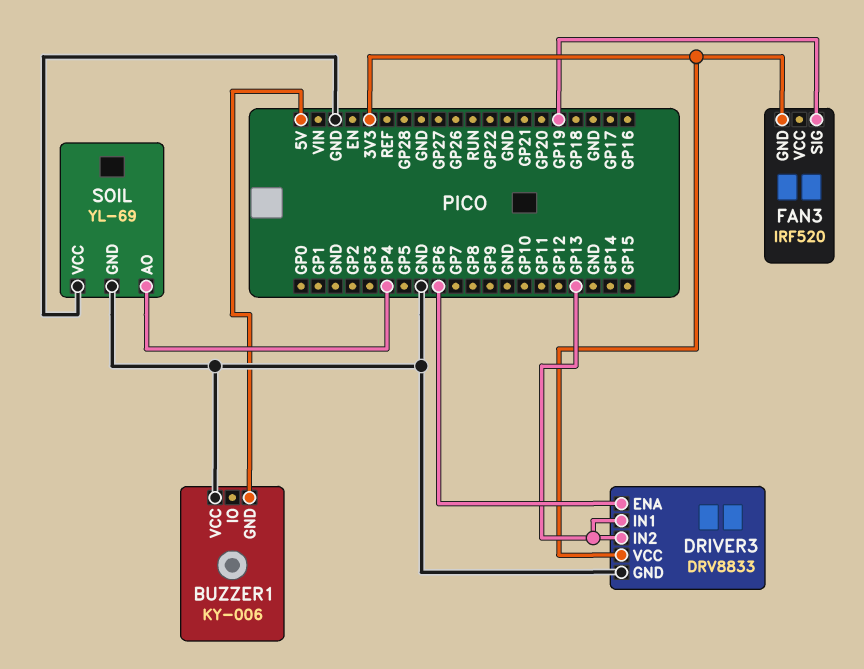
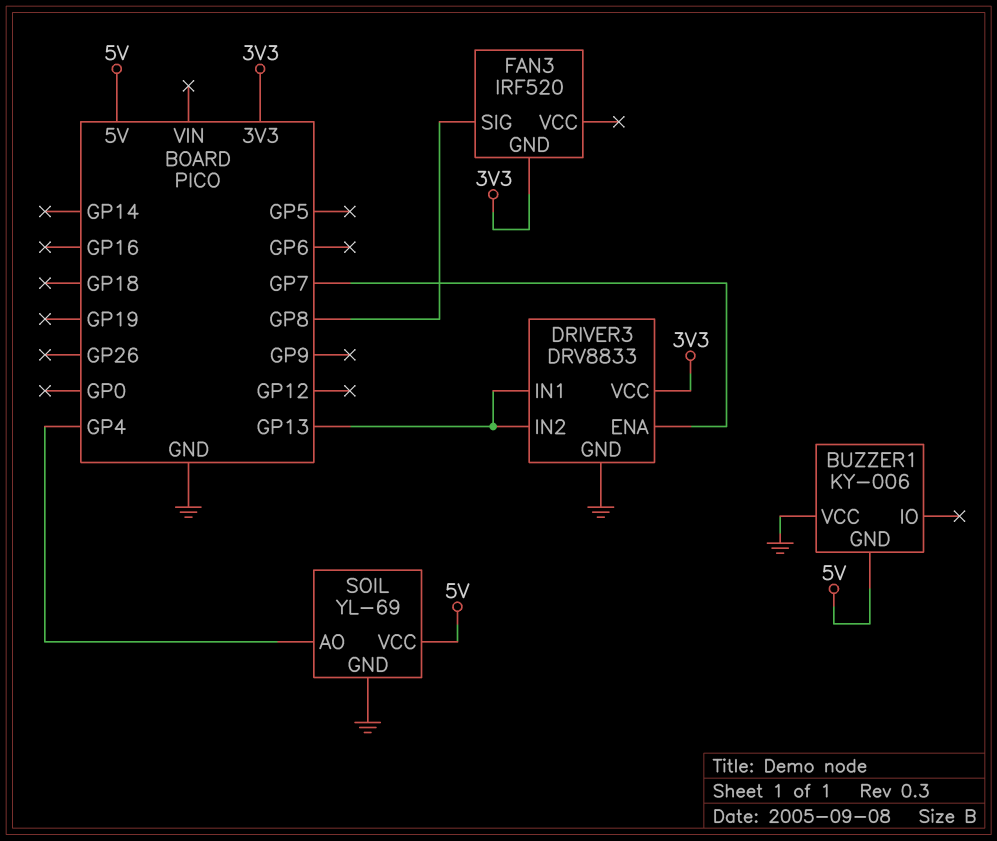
DRIVER3 pin ENA: GP6 -> GP7
FAN3 pin SIG: GP19 -> GP8
SOIL pin VCC: GND -> 5V

